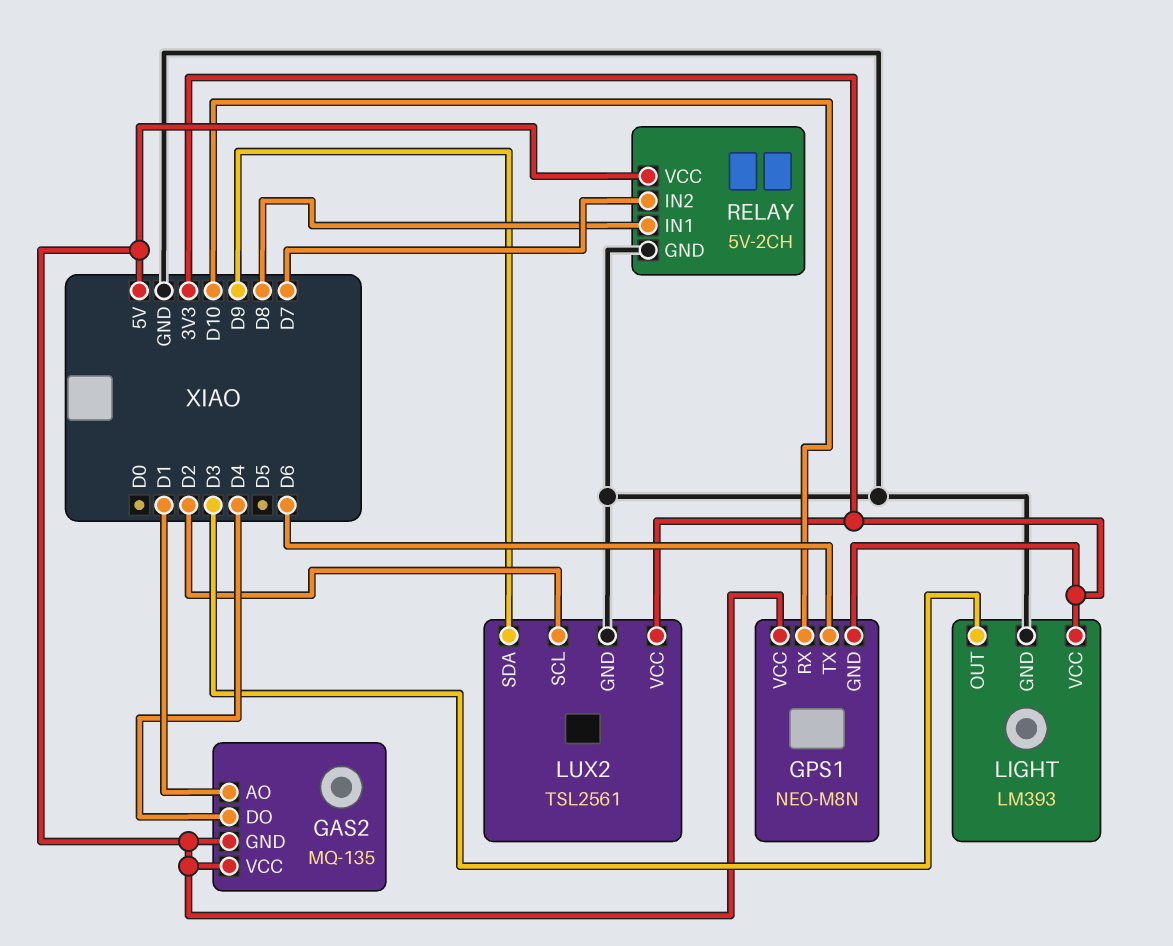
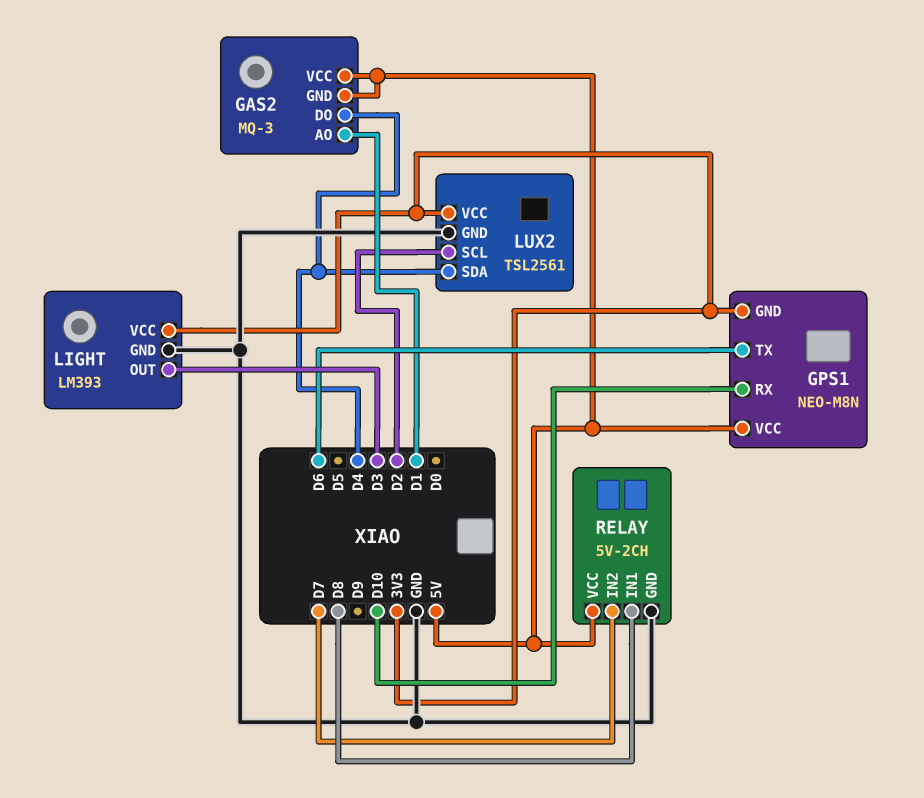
GAS2: MQ-135 -> MQ-3
LUX2 pin SDA: D9 -> D4

